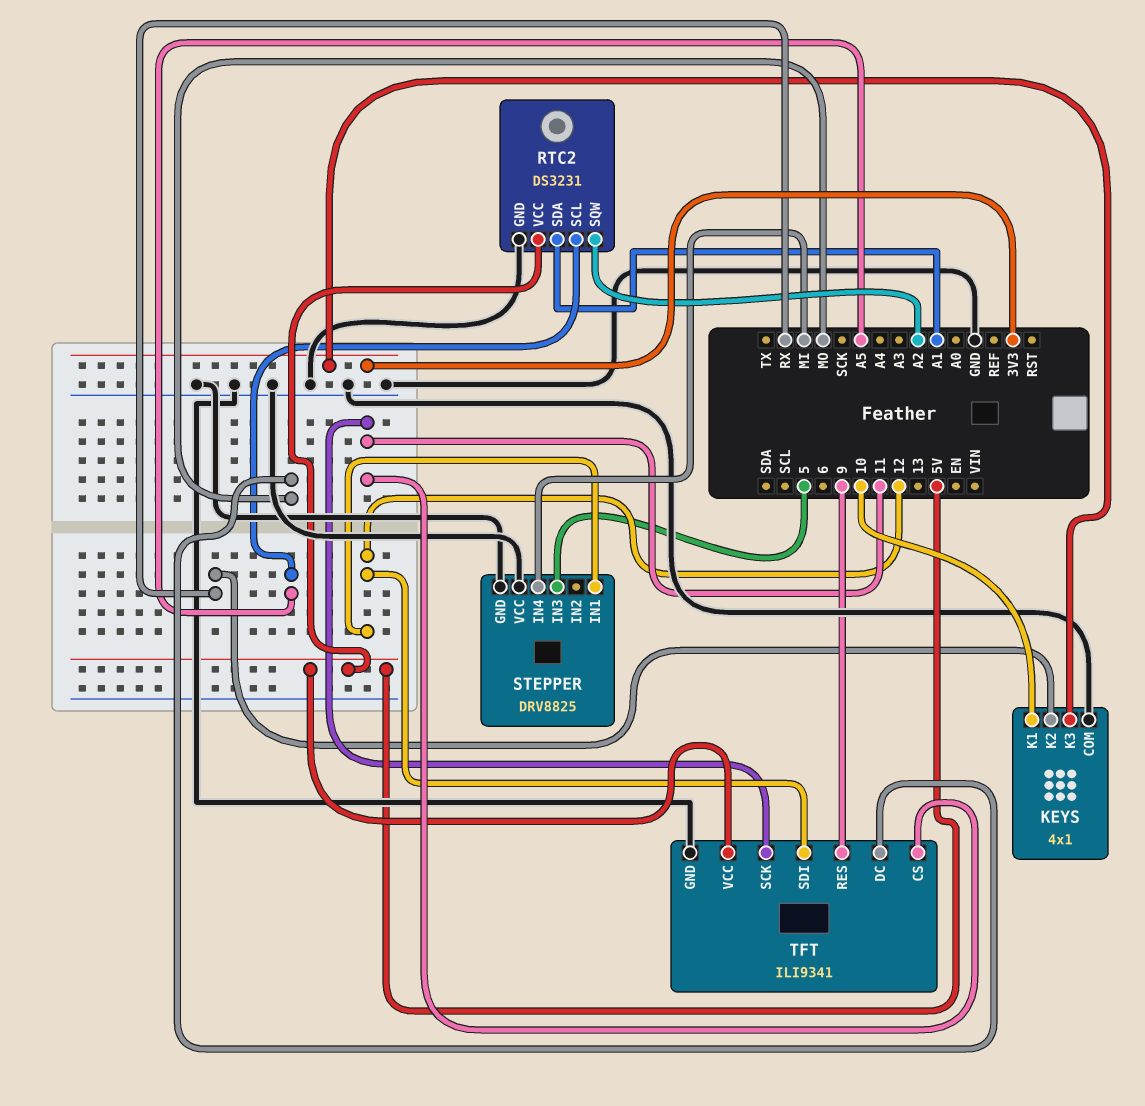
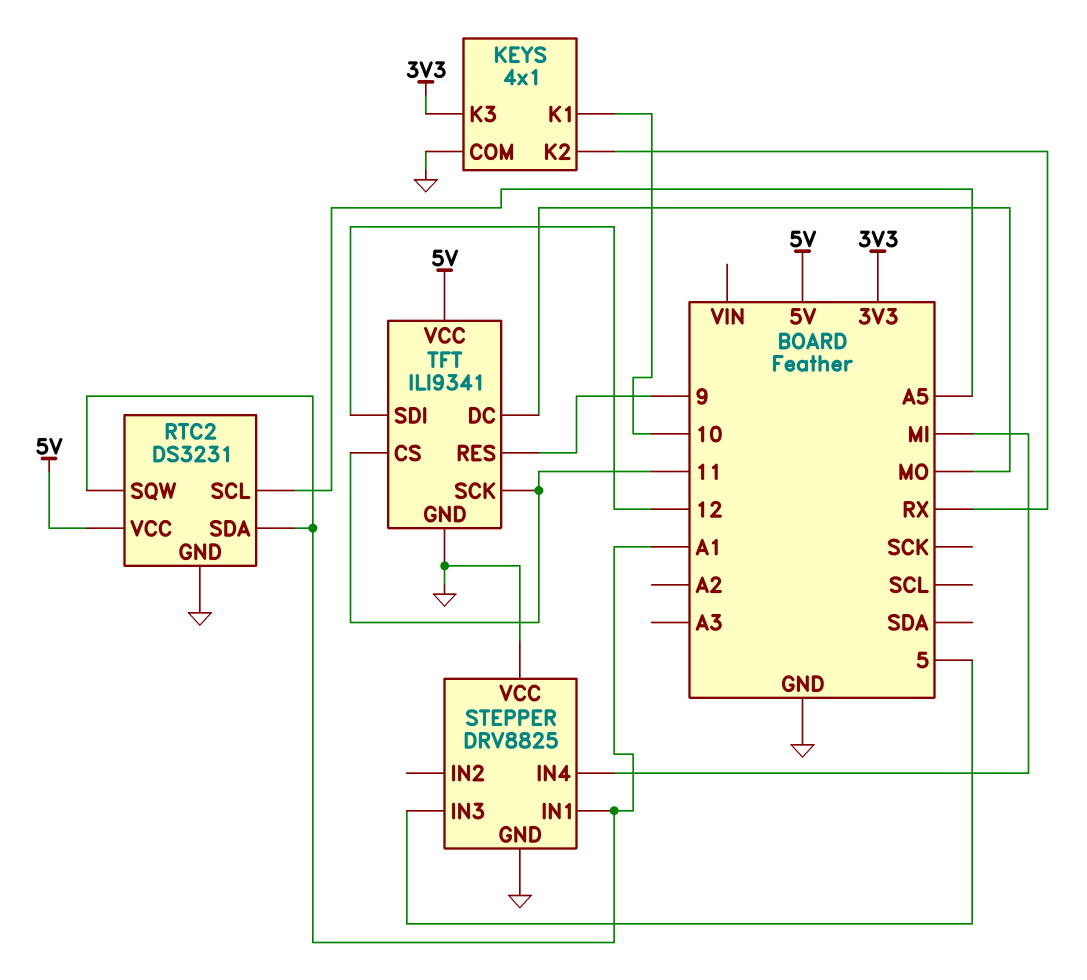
RTC2 pin SQW: A2 -> A1
STEPPER pin IN1: 12 -> A1

